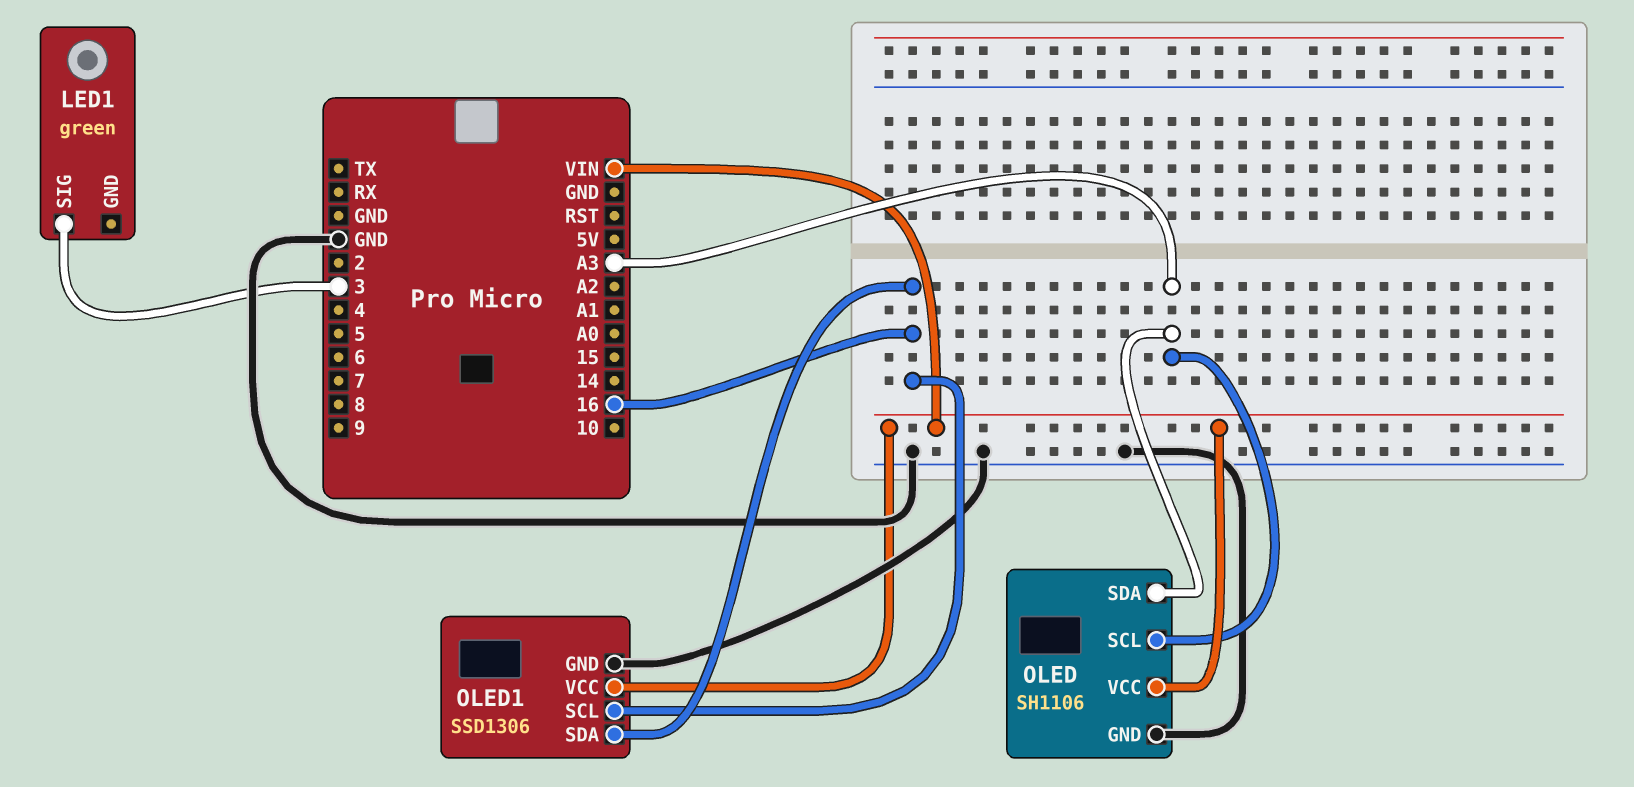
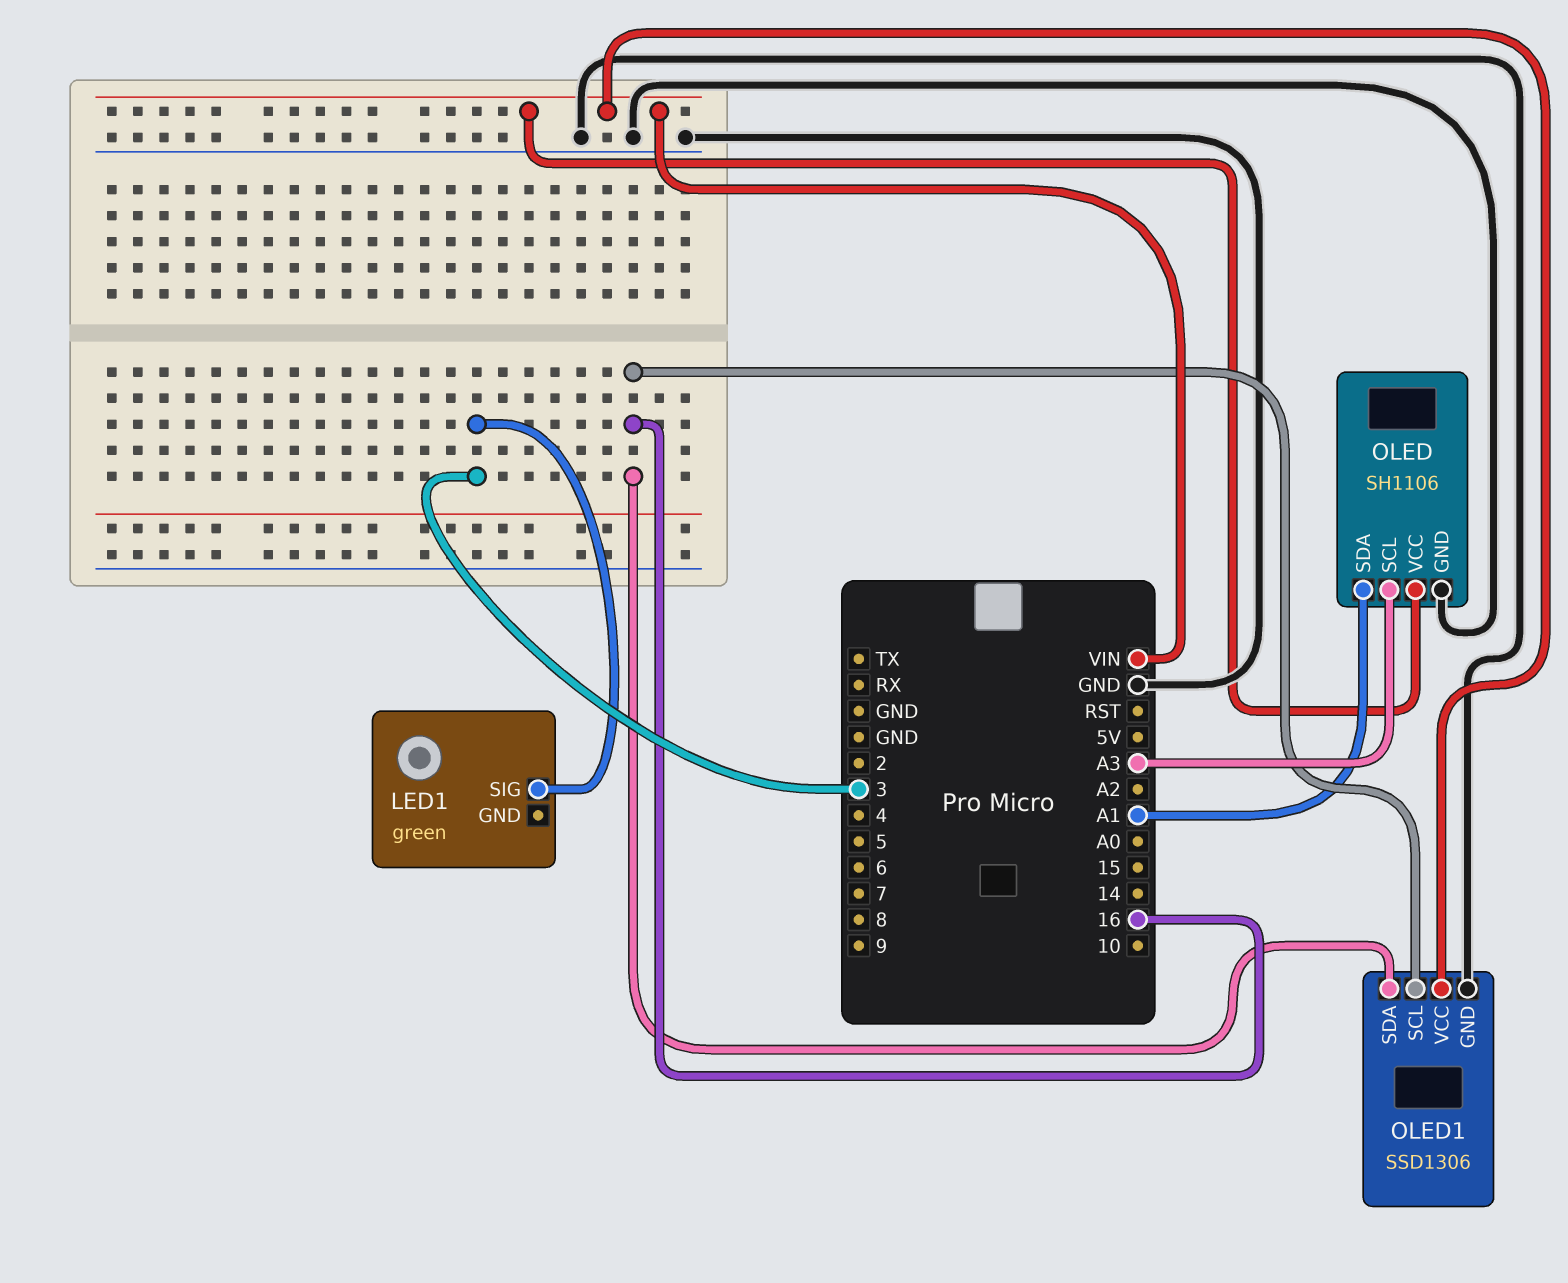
OLED pin SDA: A3 -> A1

